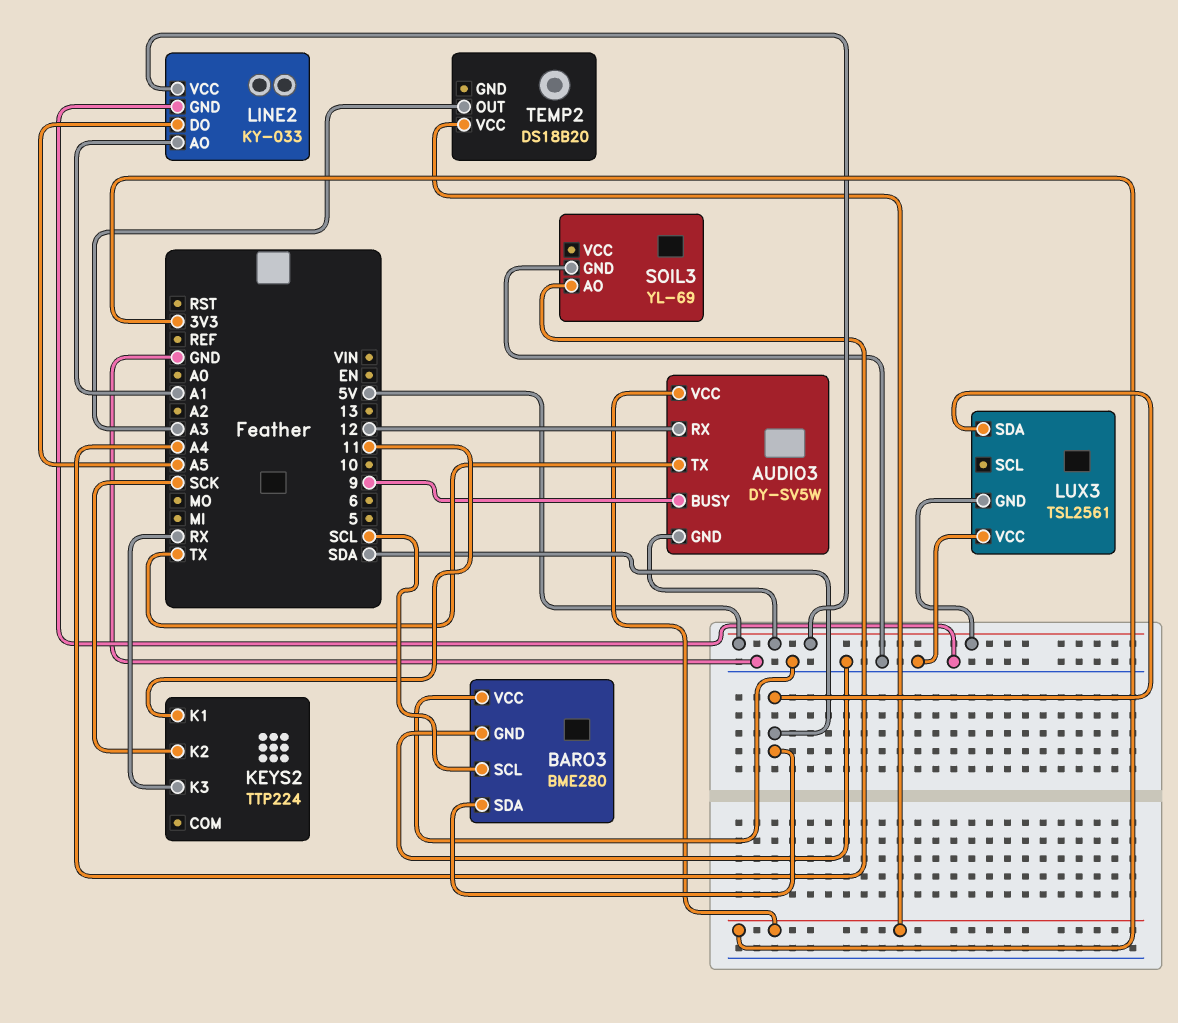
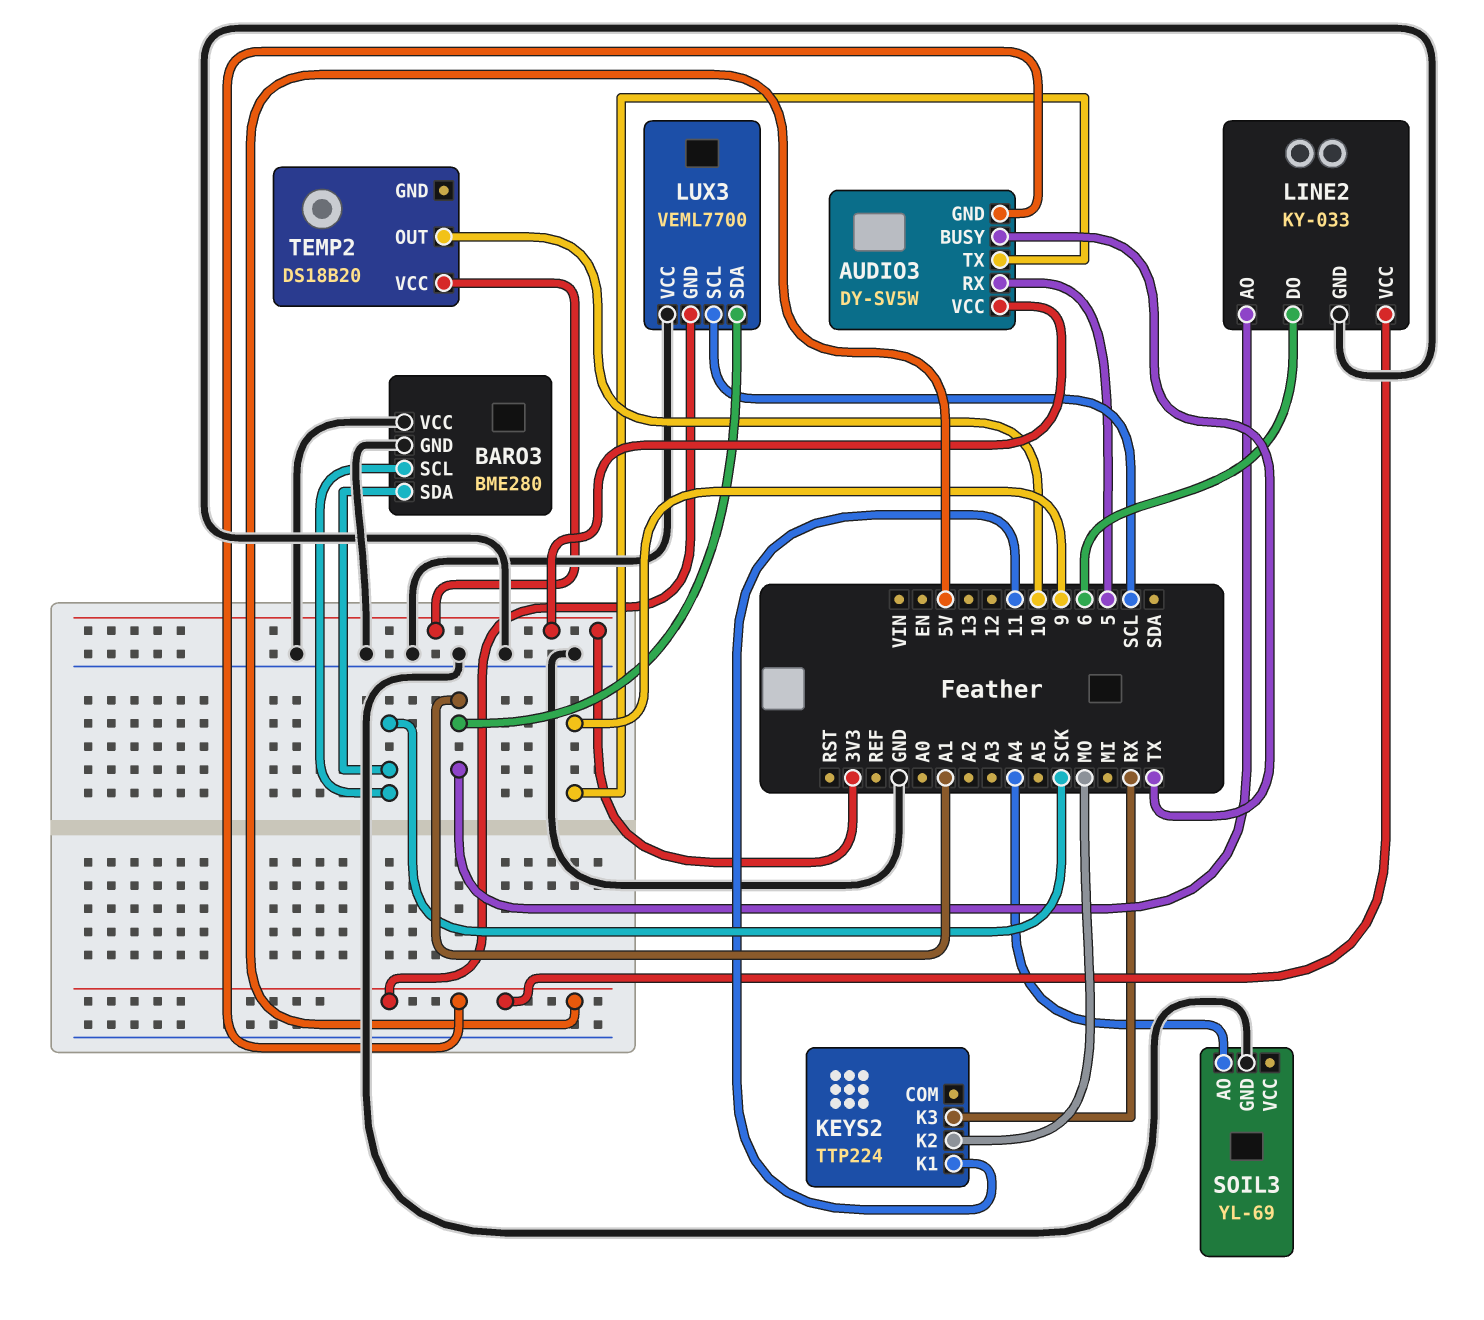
AUDIO3 pin BUSY: 9 -> TX
AUDIO3 pin RX: 12 -> 5
AUDIO3 pin TX: TX -> 9
BARO3 pin SCL: SCL -> SCK
BARO3 pin SDA: SDA -> SCK
KEYS2 pin K2: SCK -> MO
LINE2 pin DO: A5 -> 6
LUX3: TSL2561 -> VEML7700
LUX3 pin SCL: none -> SCL
LUX3 pin SDA: SDA -> A1
TEMP2 pin OUT: A3 -> 10

